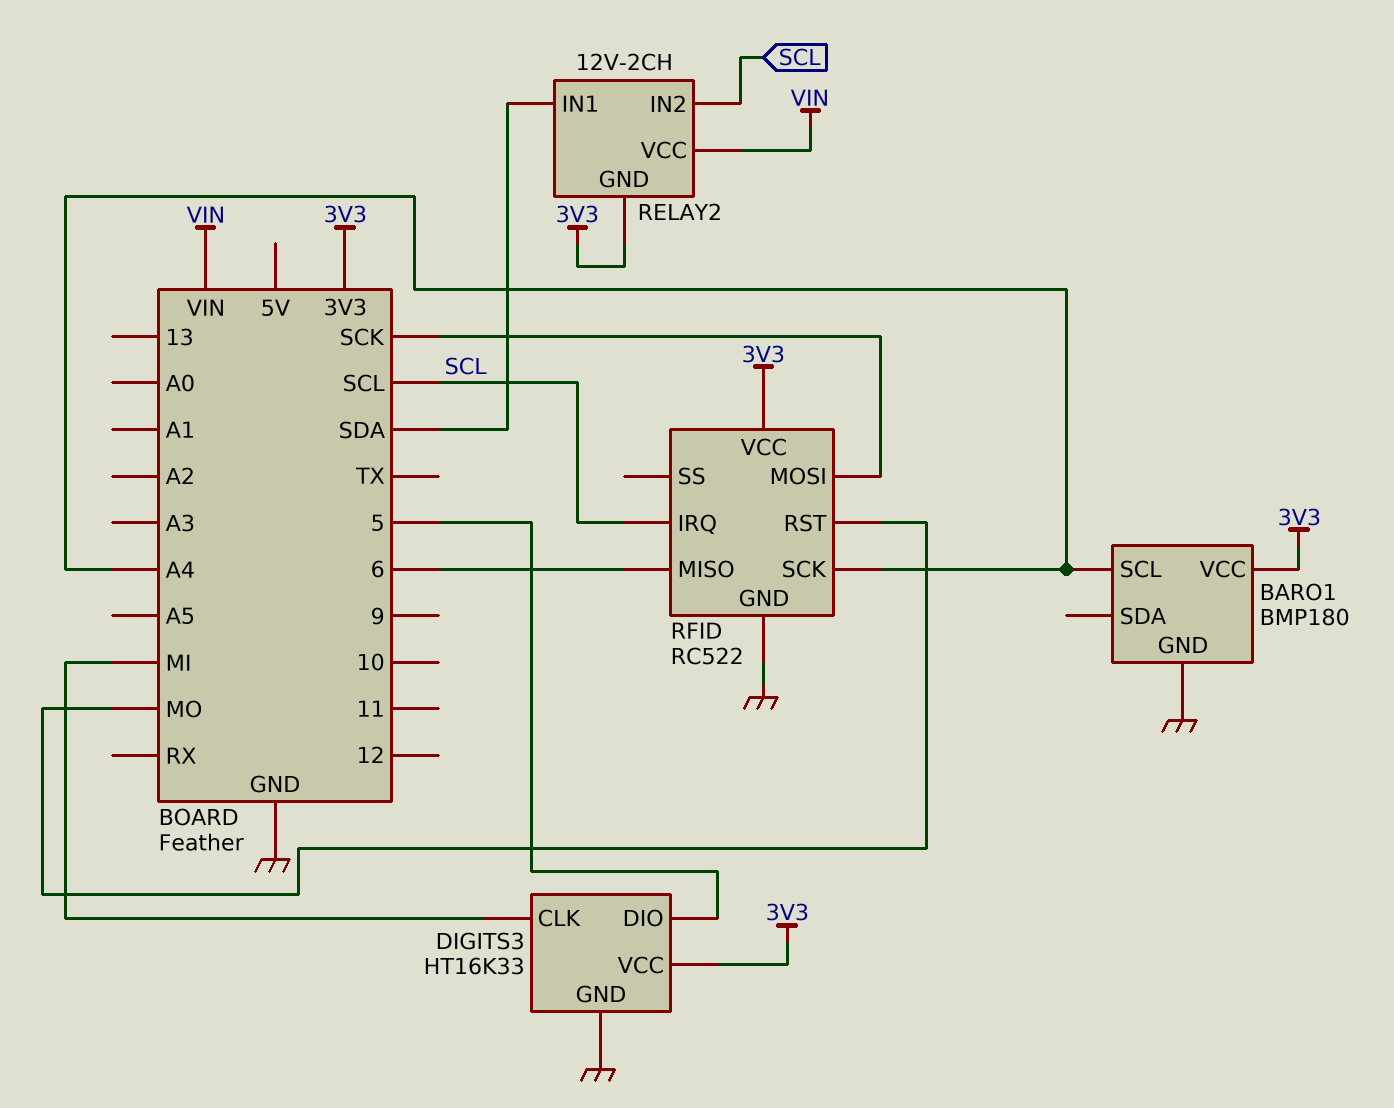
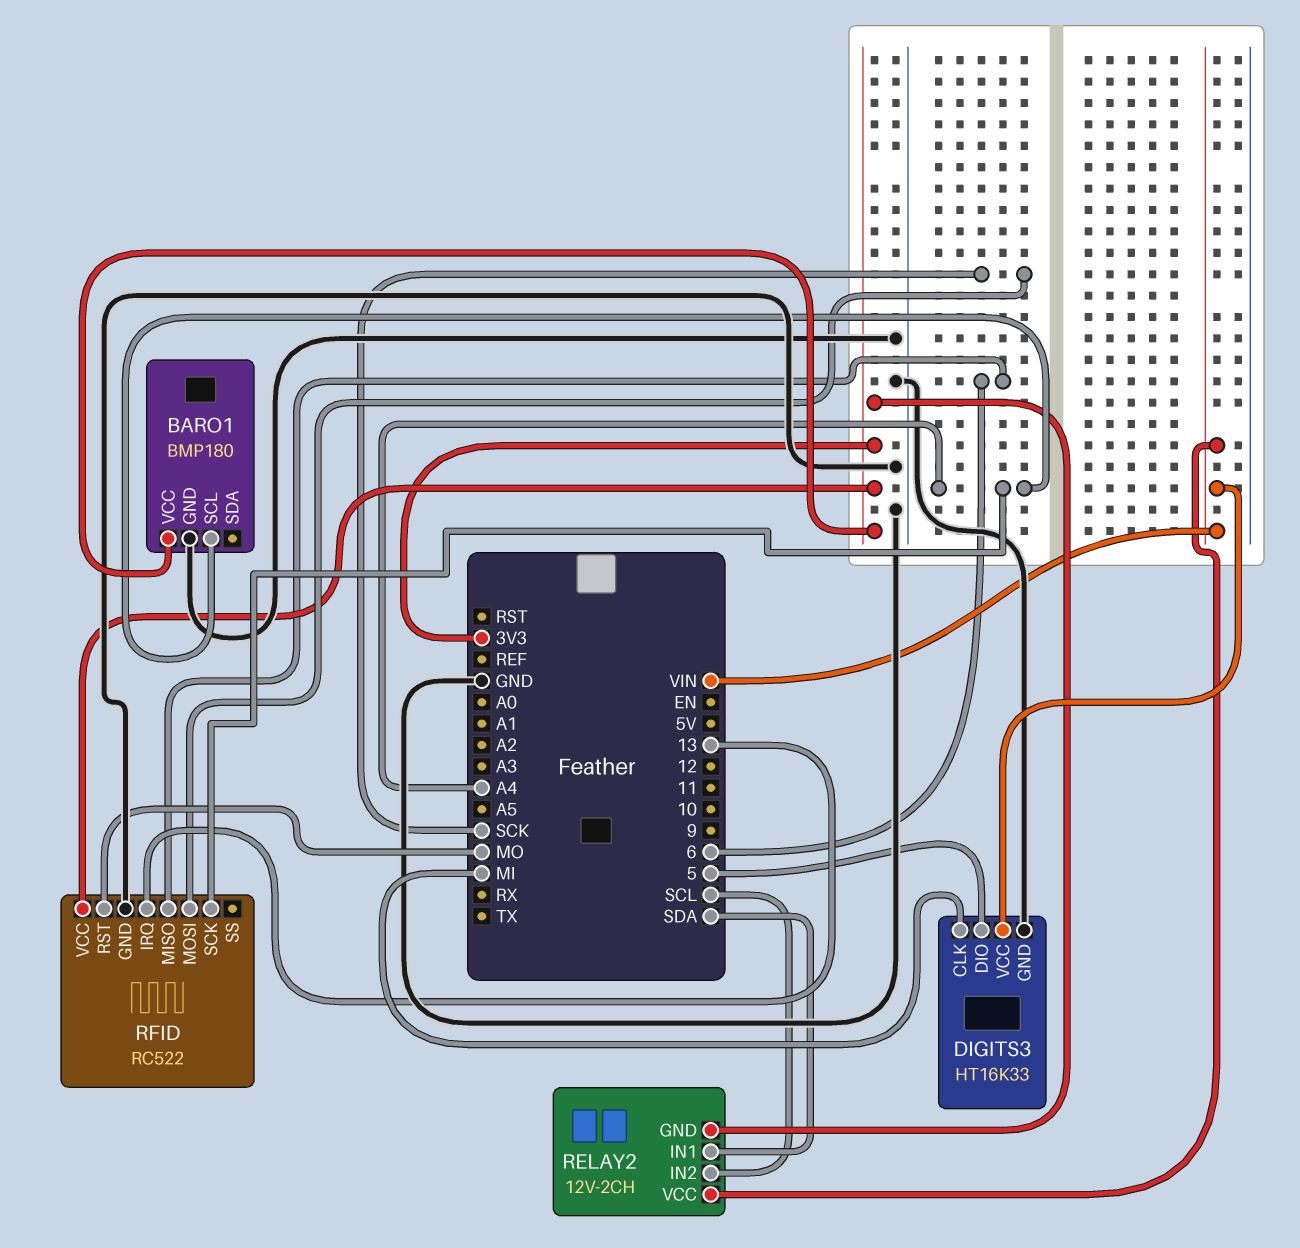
DIGITS3 pin VCC: 3V3 -> VIN
RFID pin IRQ: SCL -> 13

